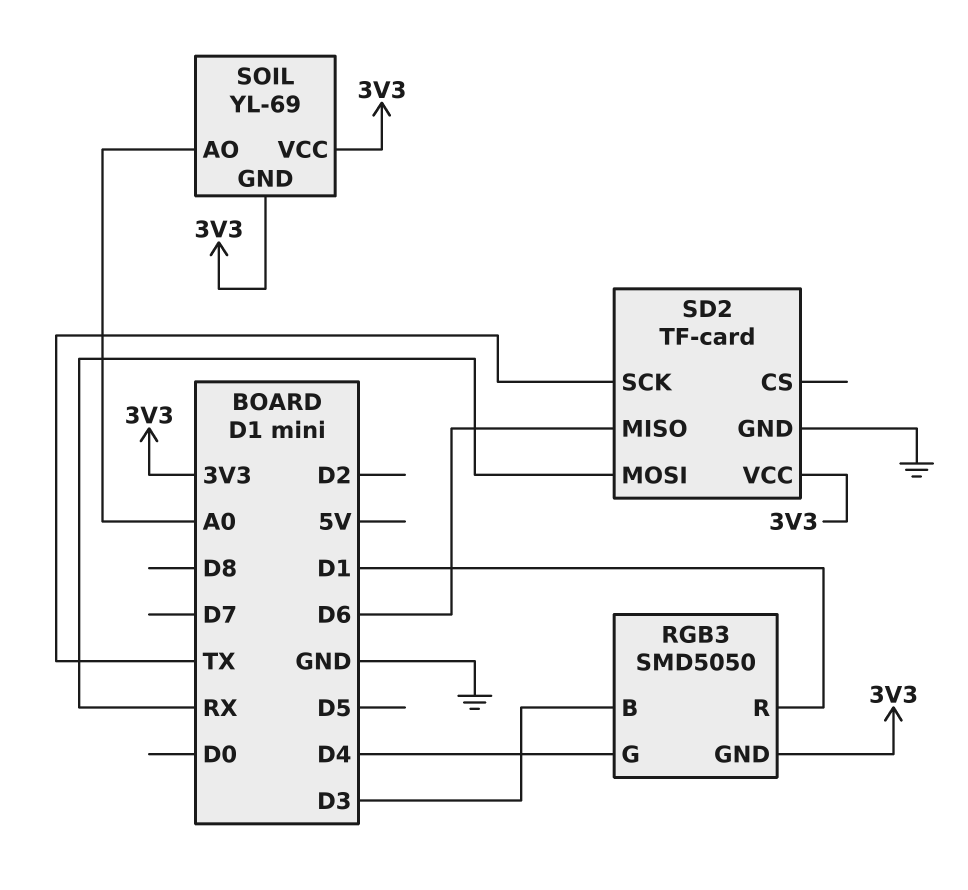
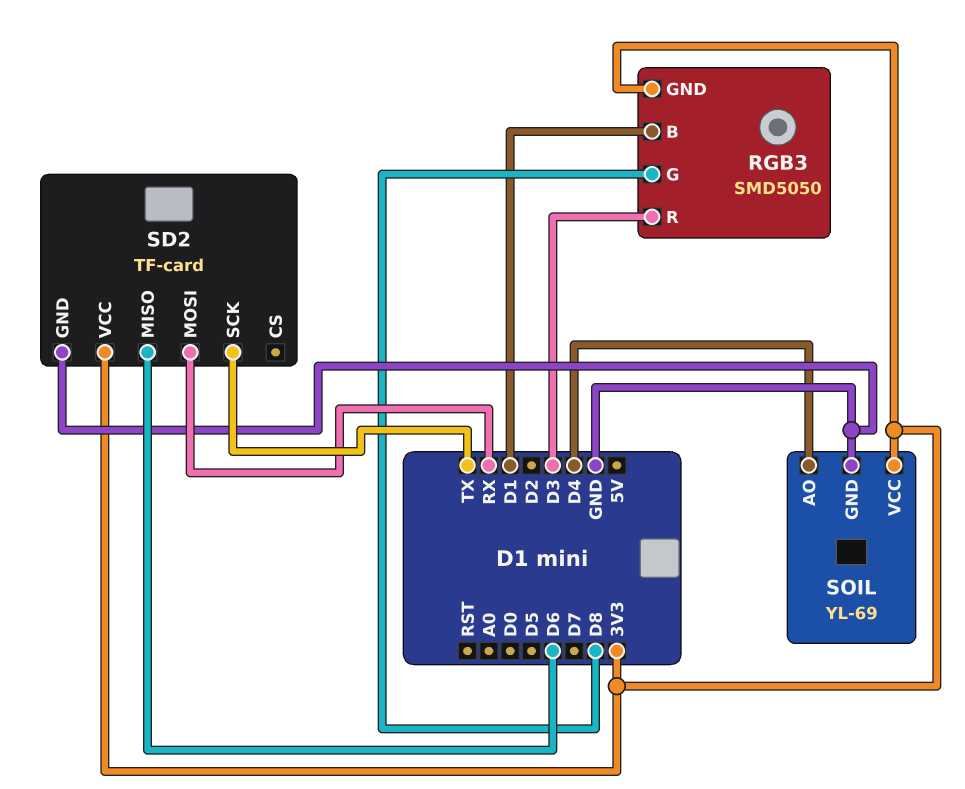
RGB3 pin B: D3 -> D1
RGB3 pin G: D4 -> D8
RGB3 pin R: D1 -> D3
SOIL pin AO: A0 -> D4
SOIL pin GND: 3V3 -> GND

